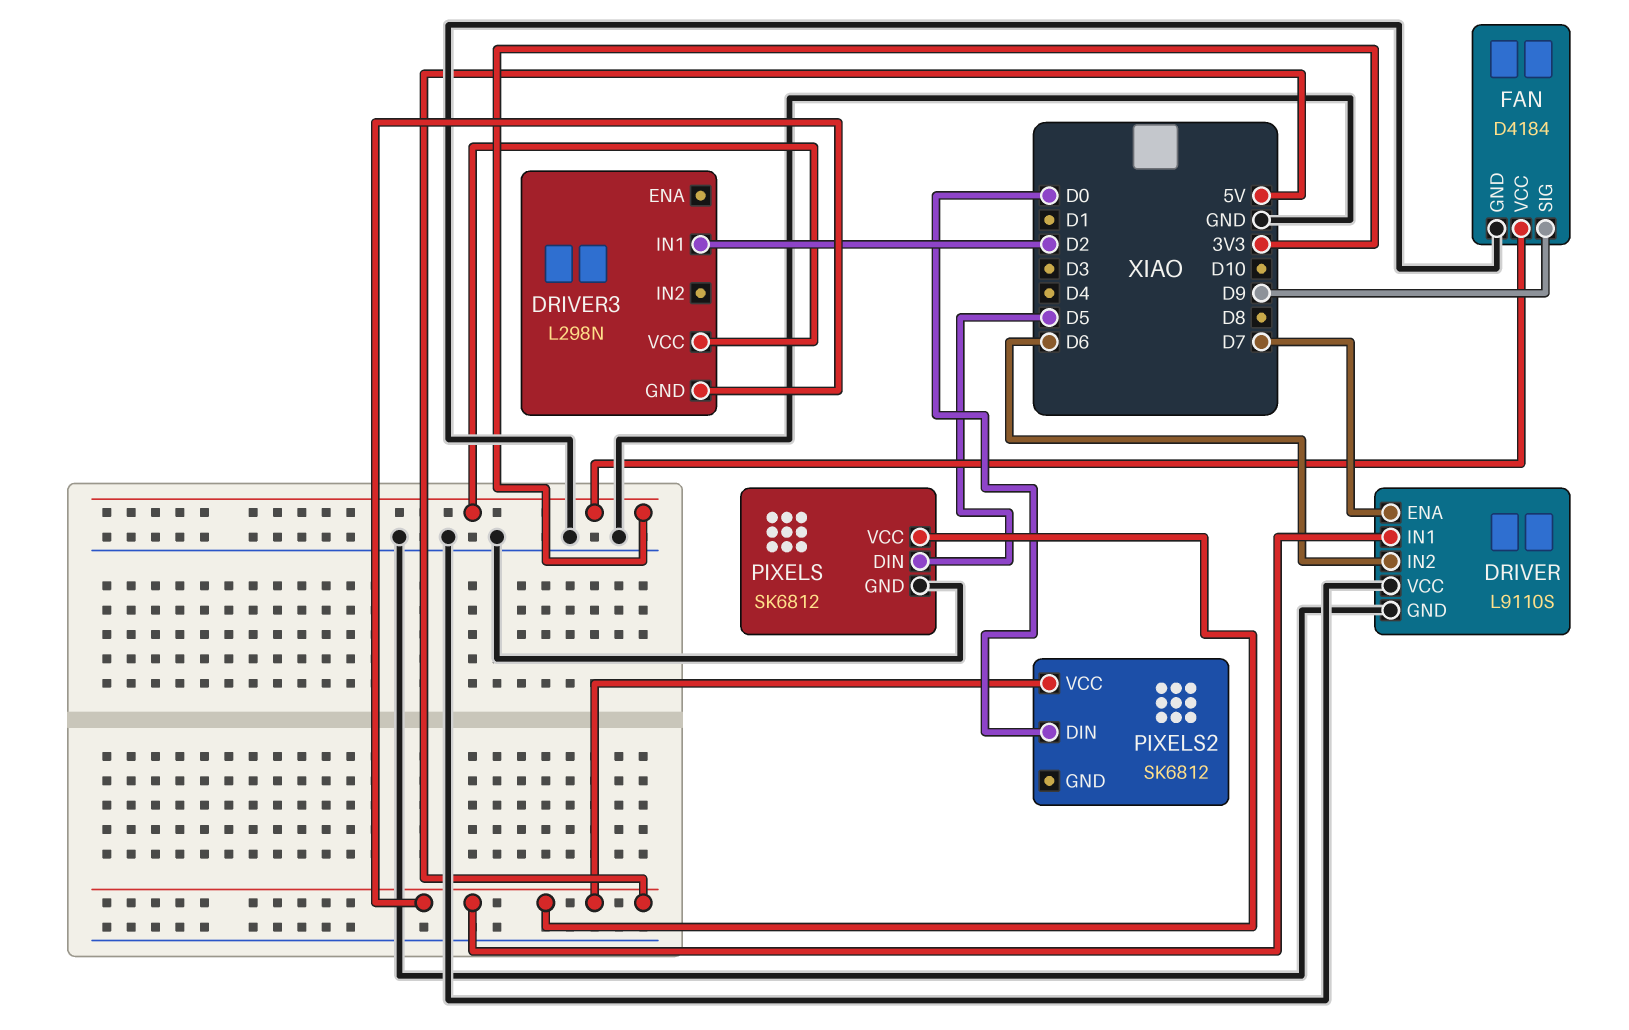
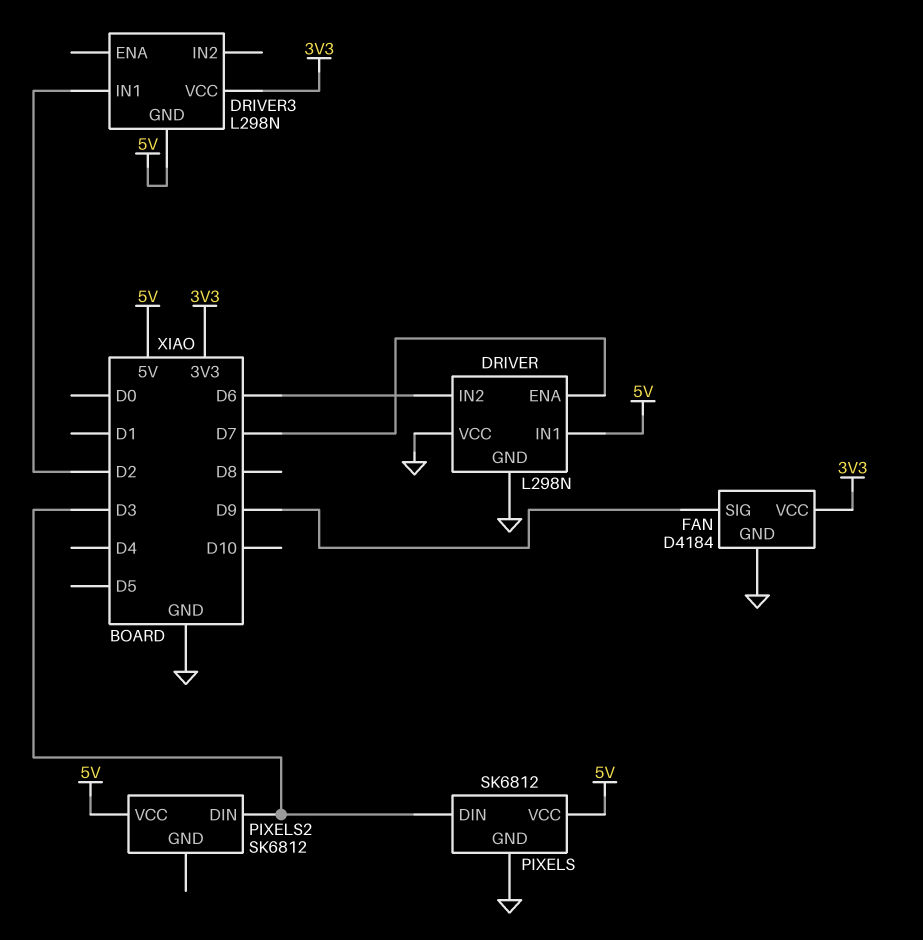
DRIVER: L9110S -> L298N
PIXELS pin DIN: D5 -> D3
PIXELS2 pin DIN: D0 -> D3

